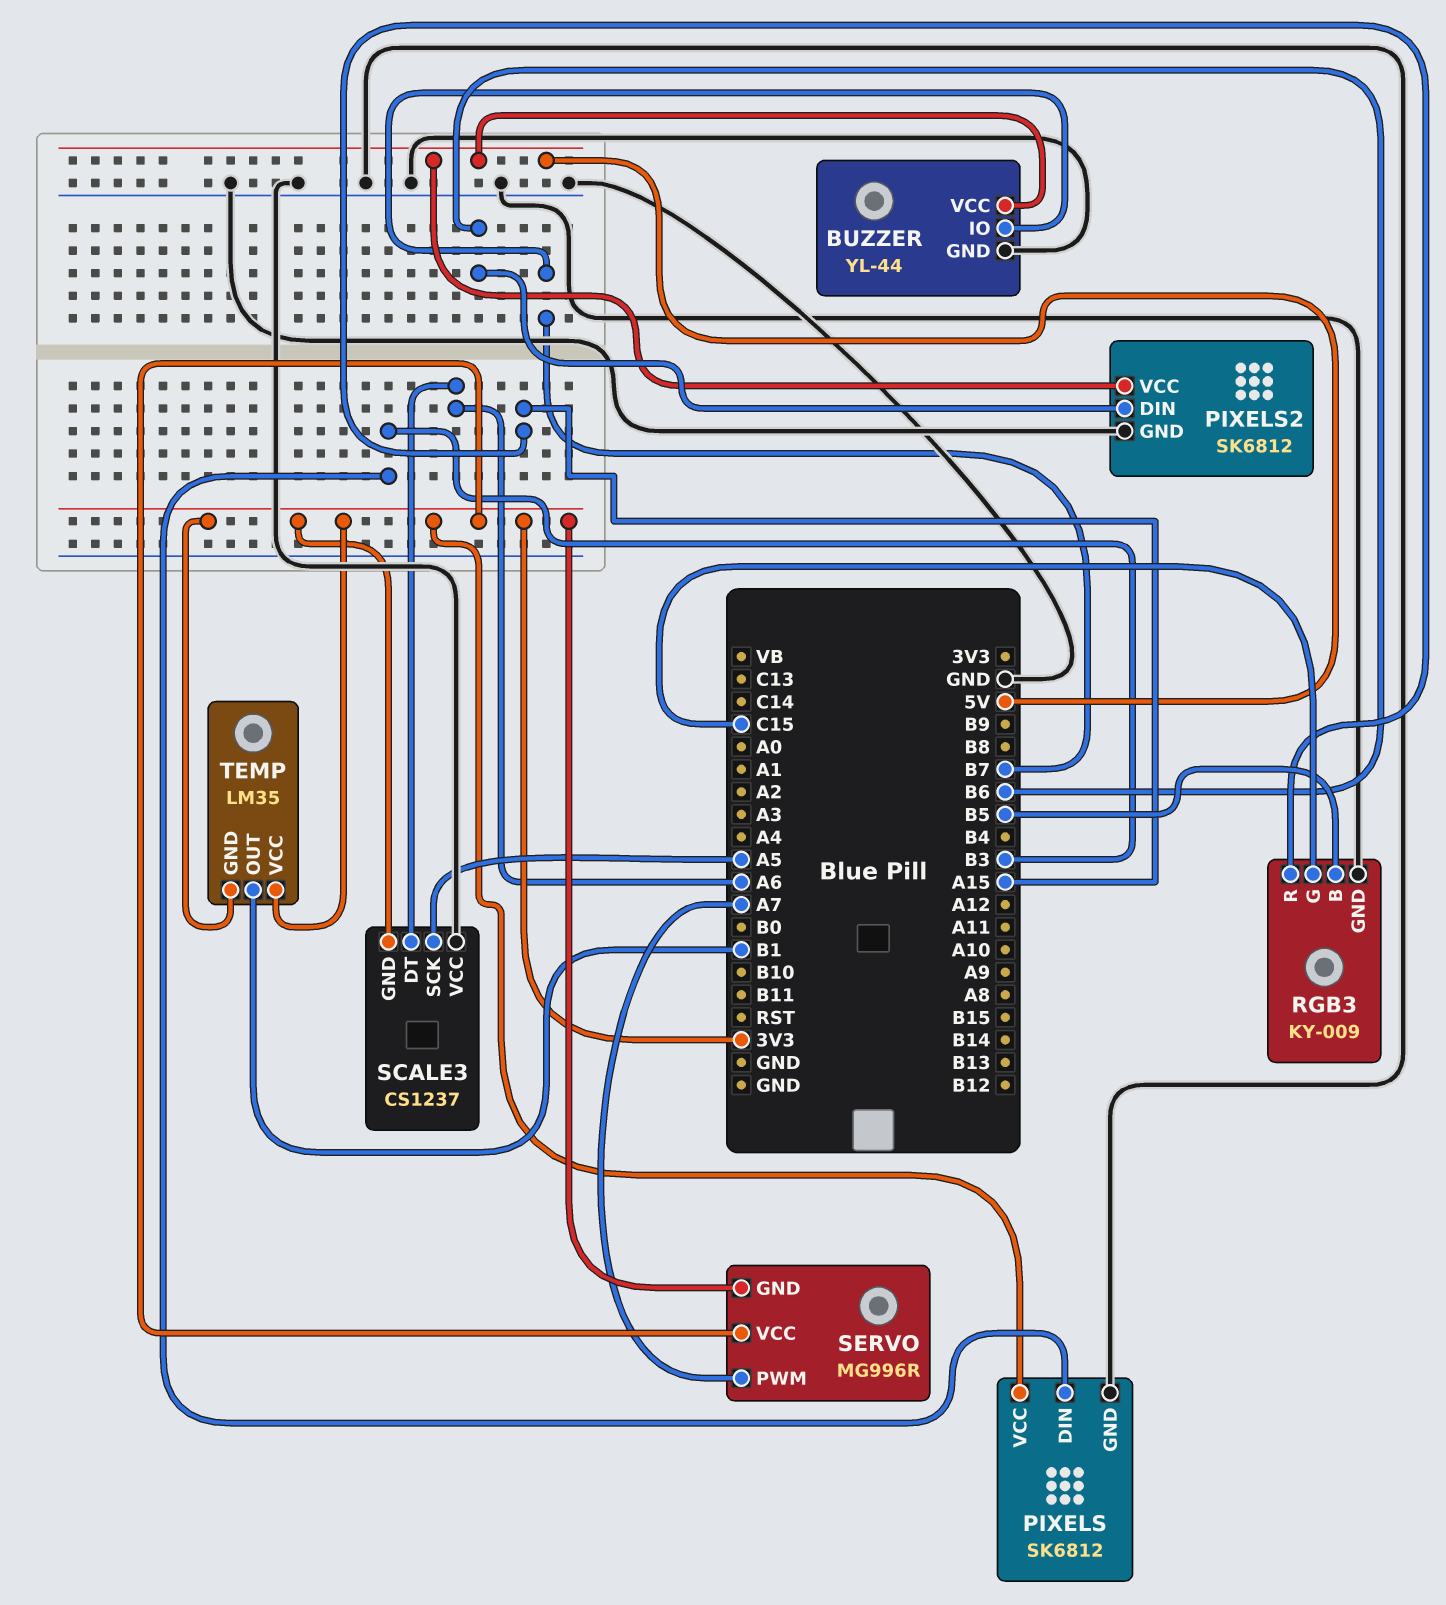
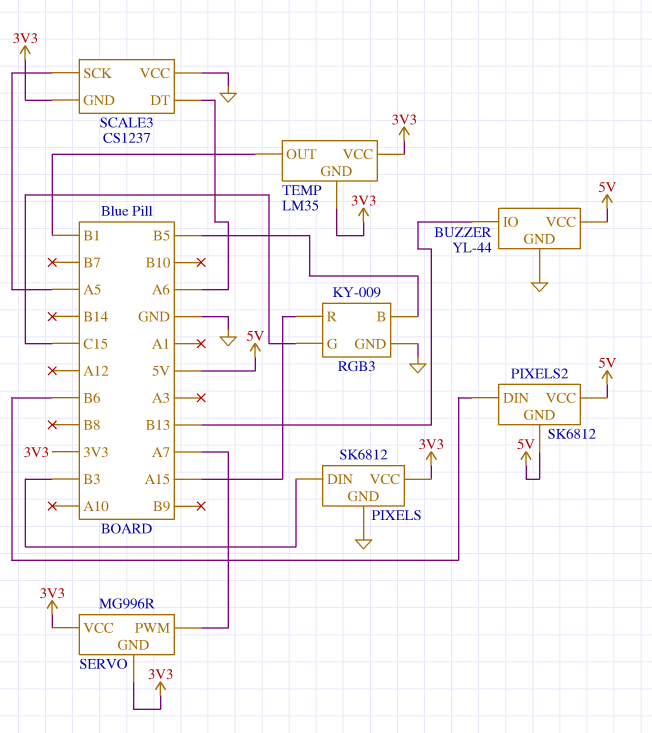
BUZZER pin IO: B7 -> B13
PIXELS2 pin GND: GND -> 5V

